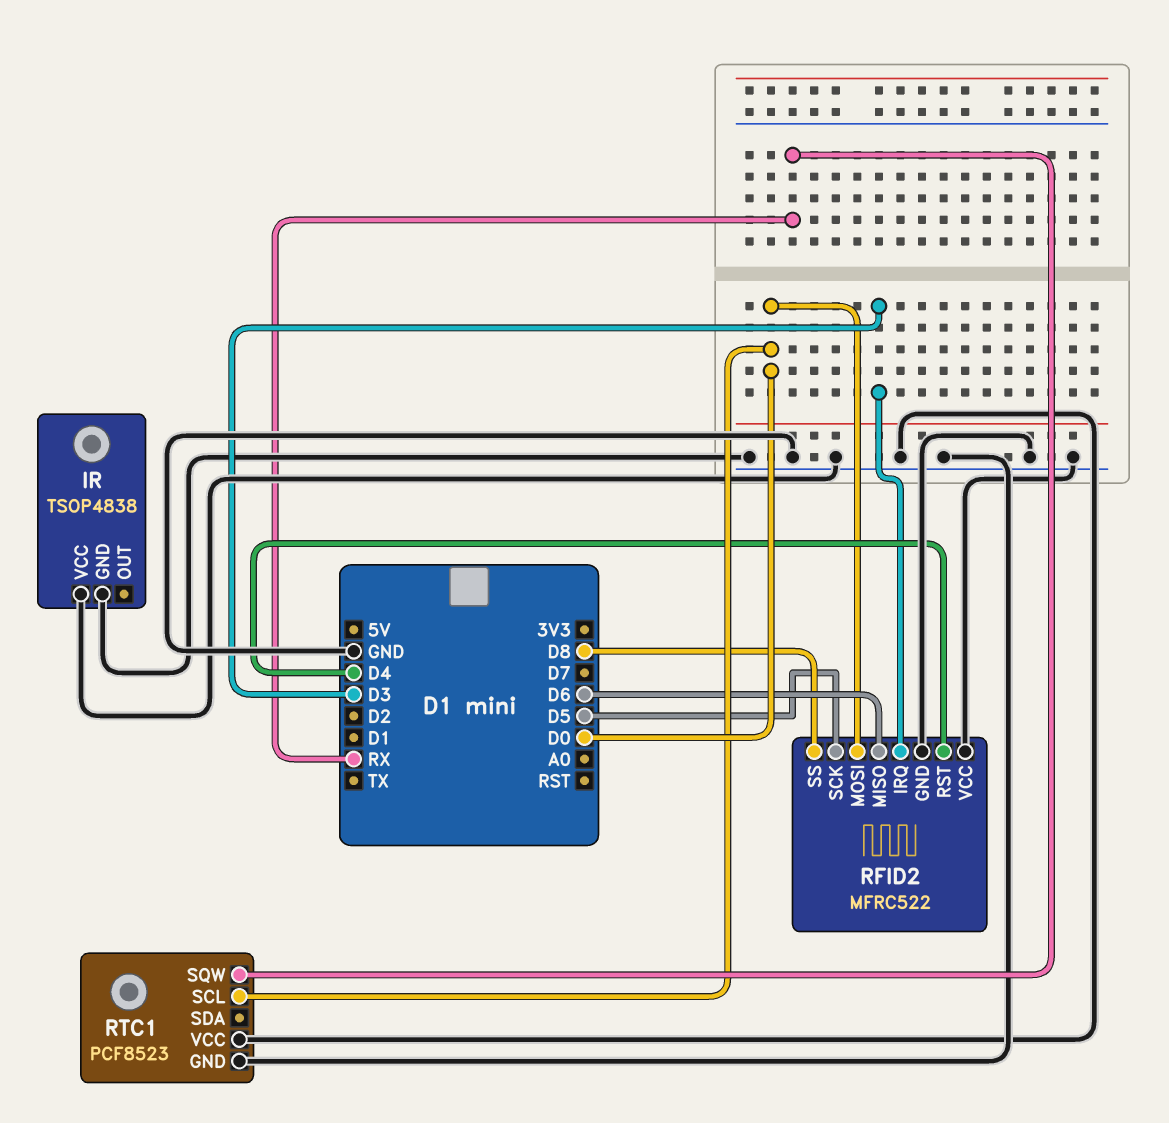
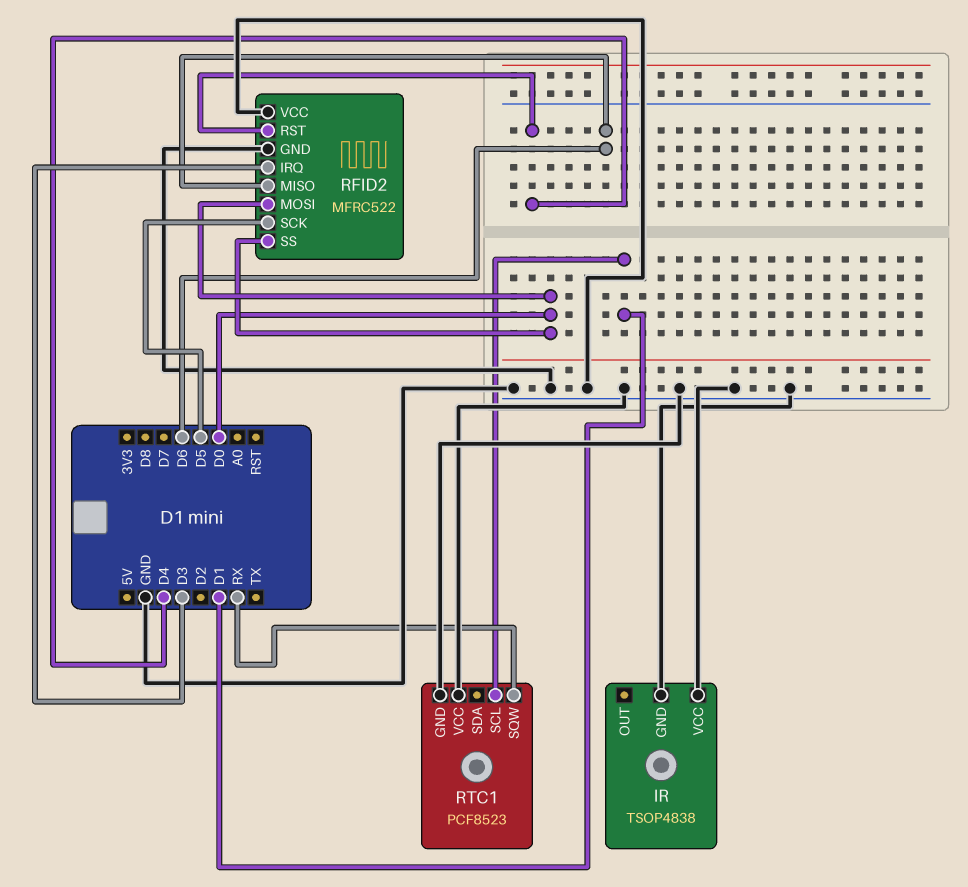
RFID2 pin SS: D8 -> D0
RTC1 pin SCL: D0 -> D1

